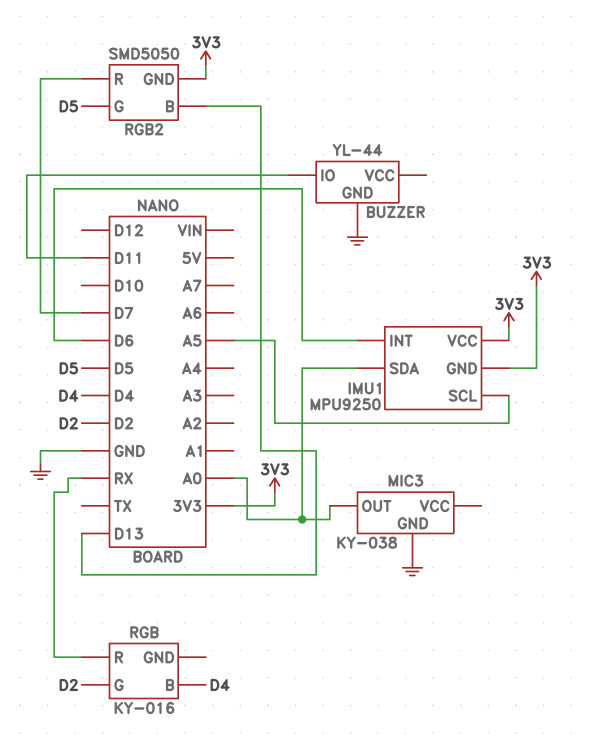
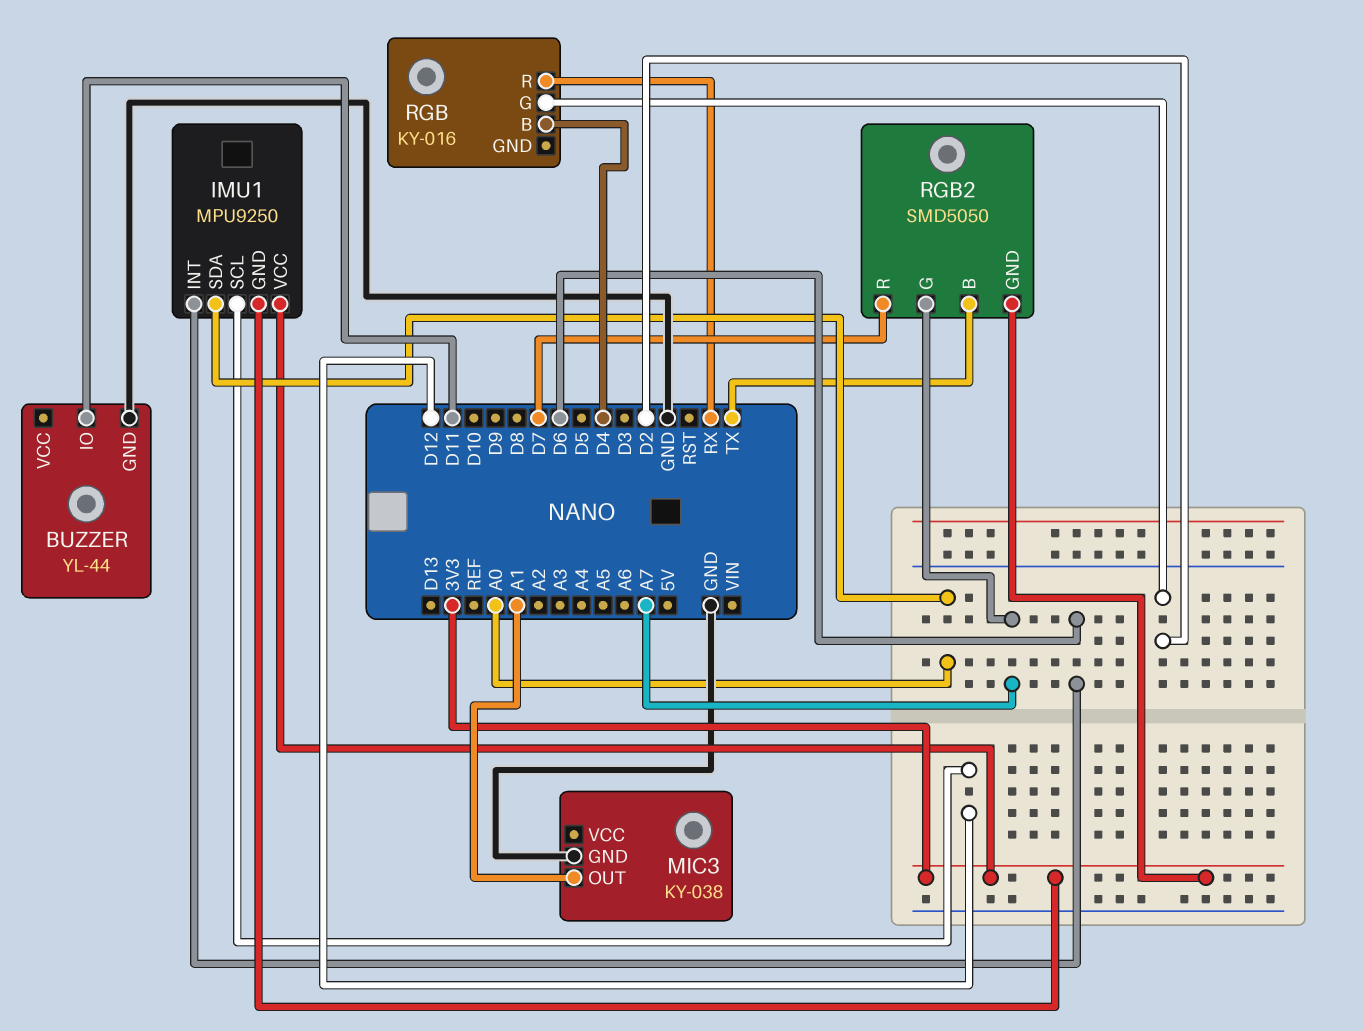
IMU1 pin SCL: A5 -> D12
MIC3 pin OUT: A0 -> A1
RGB2 pin B: D13 -> TX
RGB2 pin G: D5 -> A7

